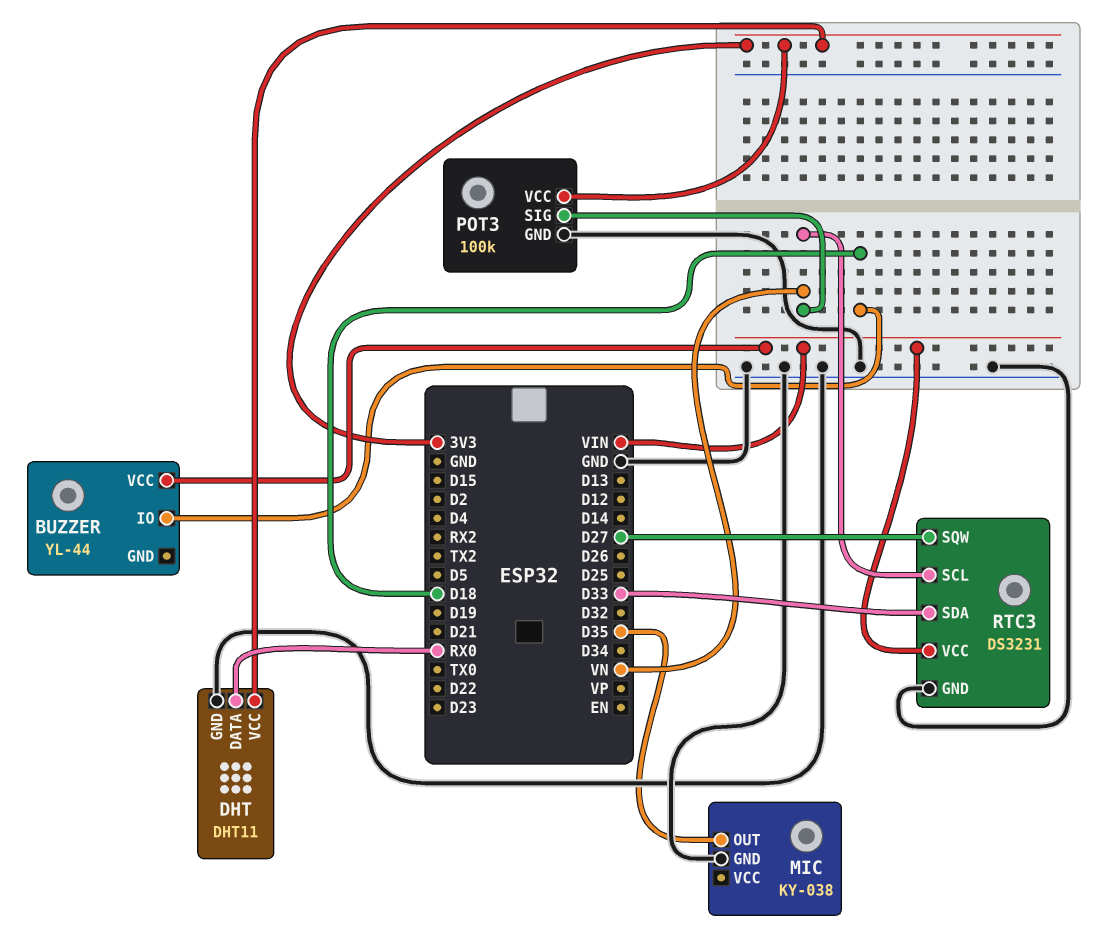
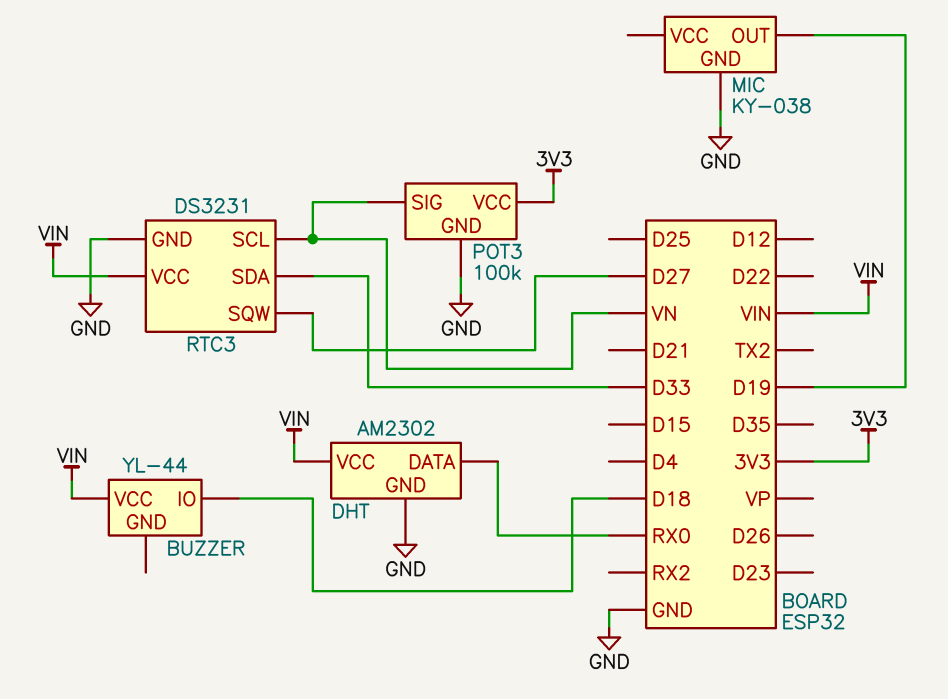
DHT: DHT11 -> AM2302
DHT pin VCC: 3V3 -> VIN
MIC pin OUT: D35 -> D19

